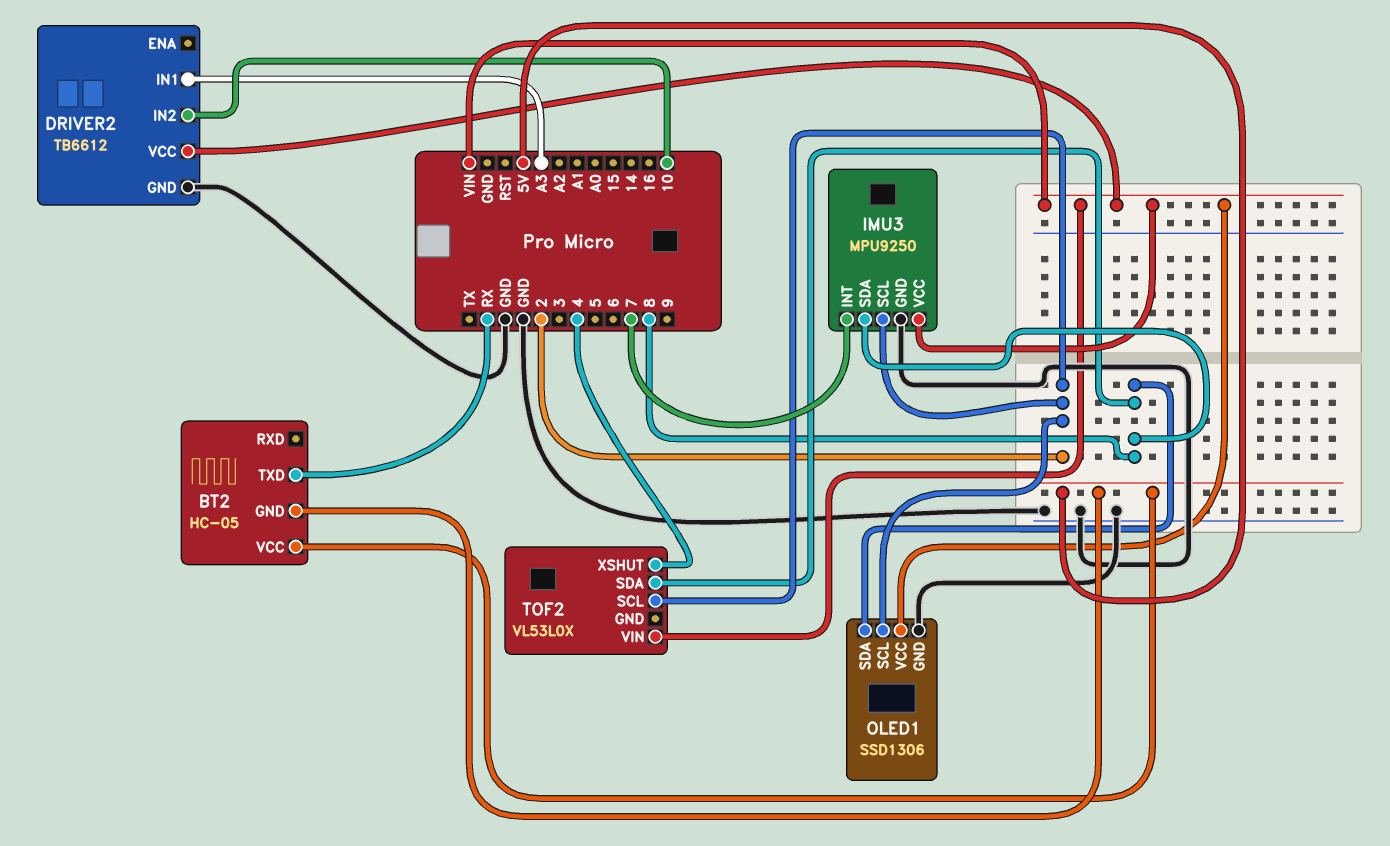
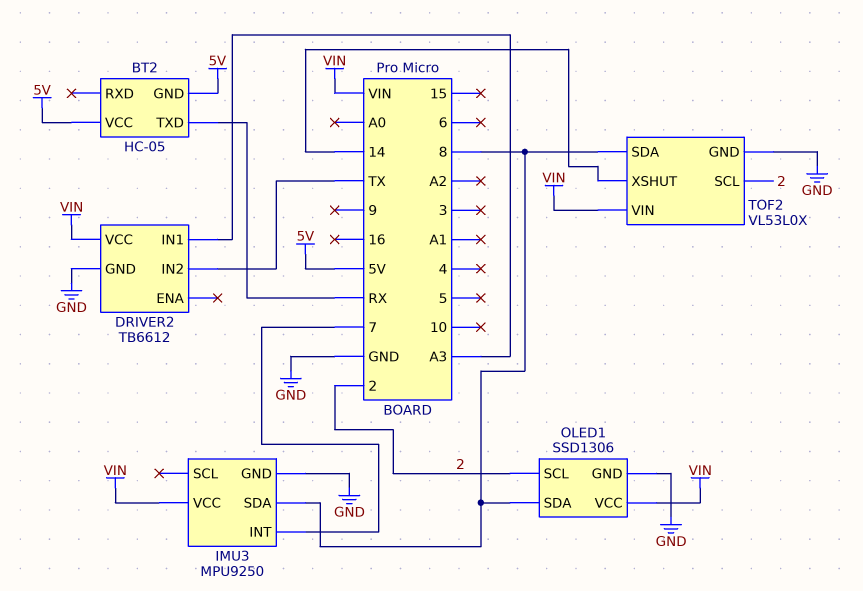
DRIVER2 pin IN2: 10 -> TX
IMU3 pin SCL: 2 -> none
TOF2 pin GND: none -> GND
TOF2 pin XSHUT: 4 -> 14

